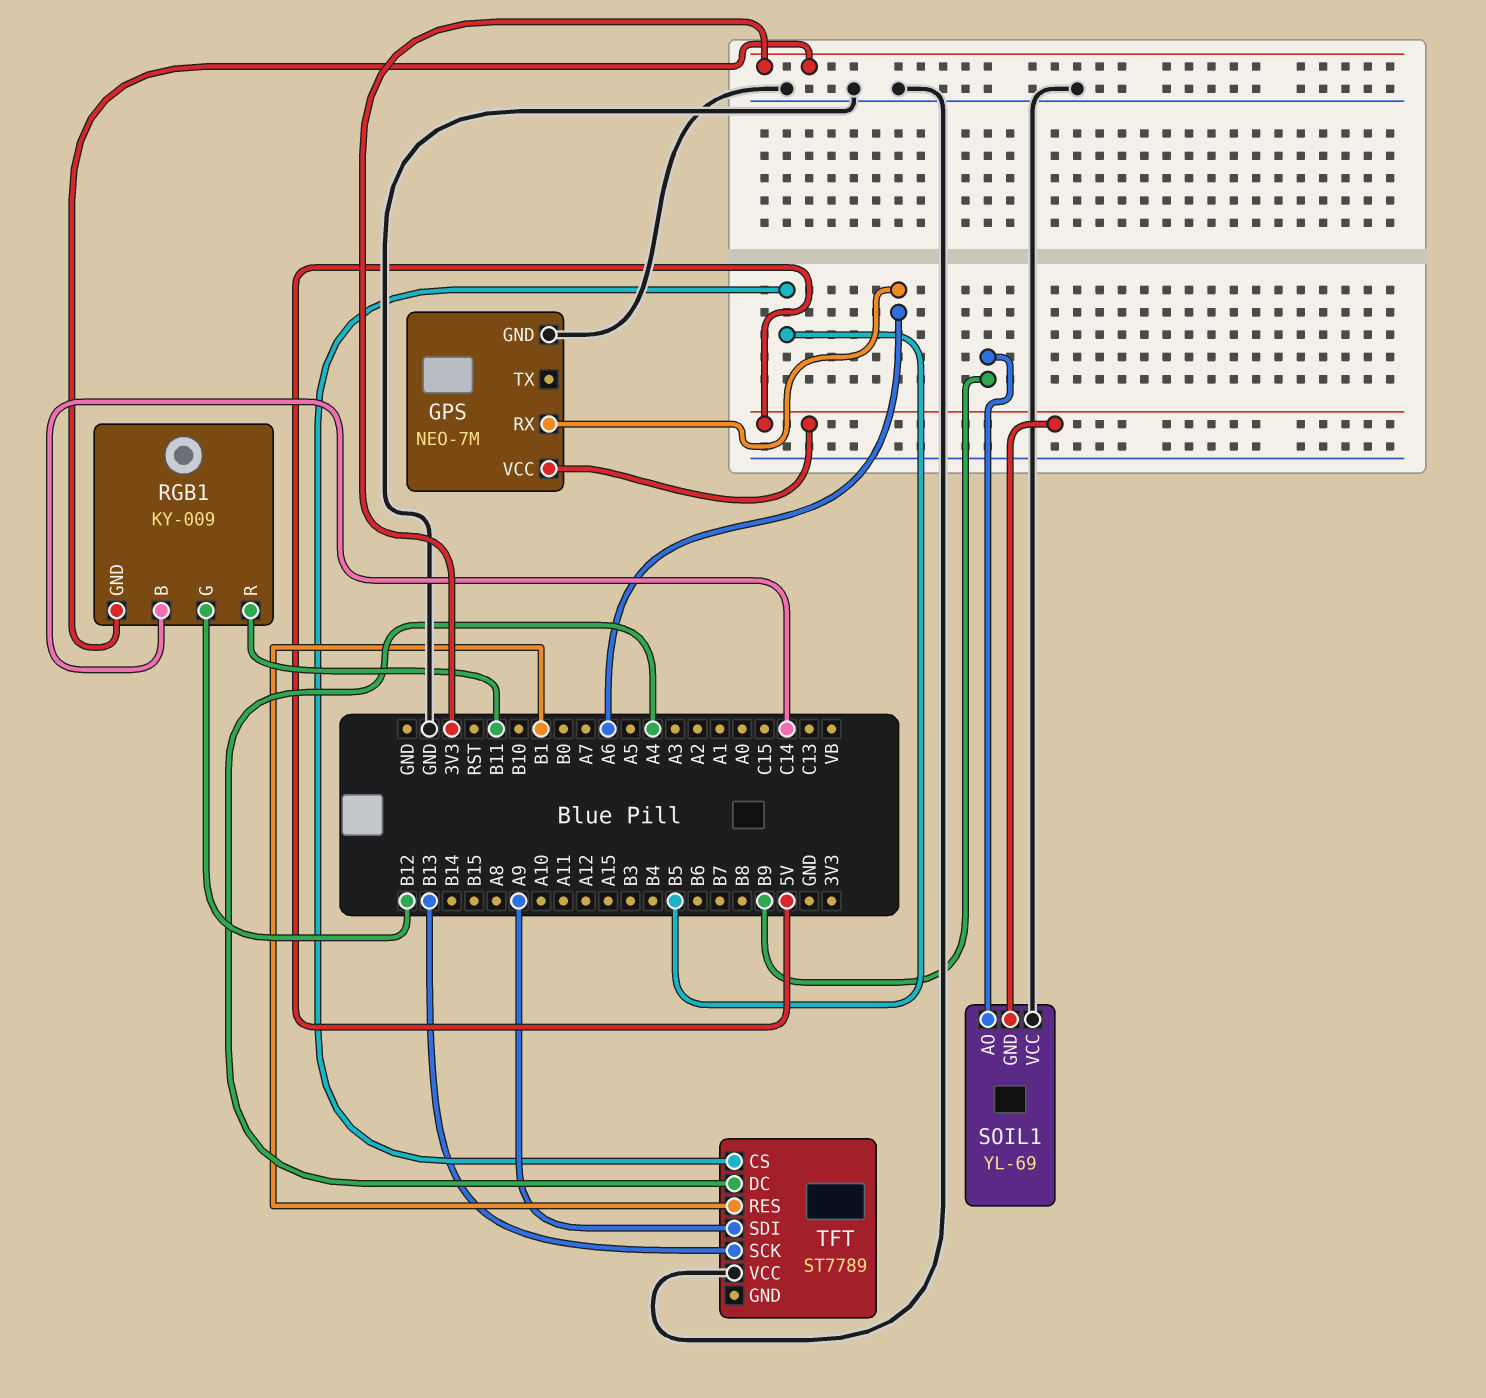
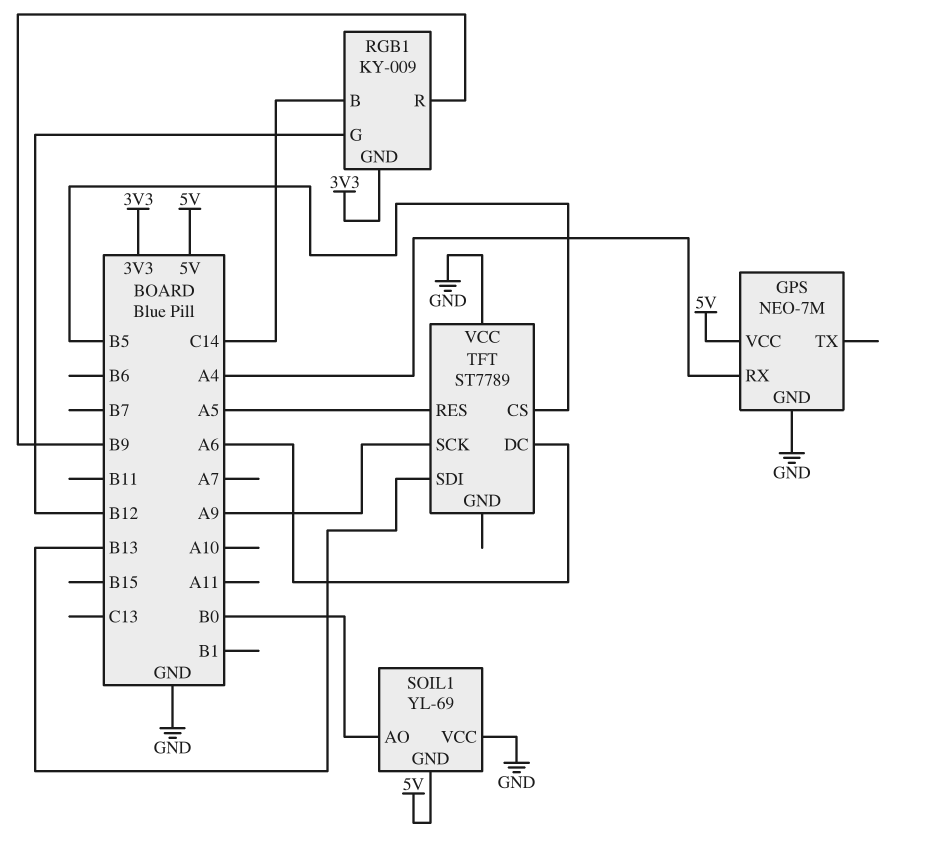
GPS pin RX: A6 -> A4
RGB1 pin R: B11 -> B9
SOIL1 pin AO: B9 -> B0
TFT pin DC: A4 -> A6
TFT pin RES: B1 -> A5
TFT pin SCK: B13 -> A9
TFT pin SDI: A9 -> B13

